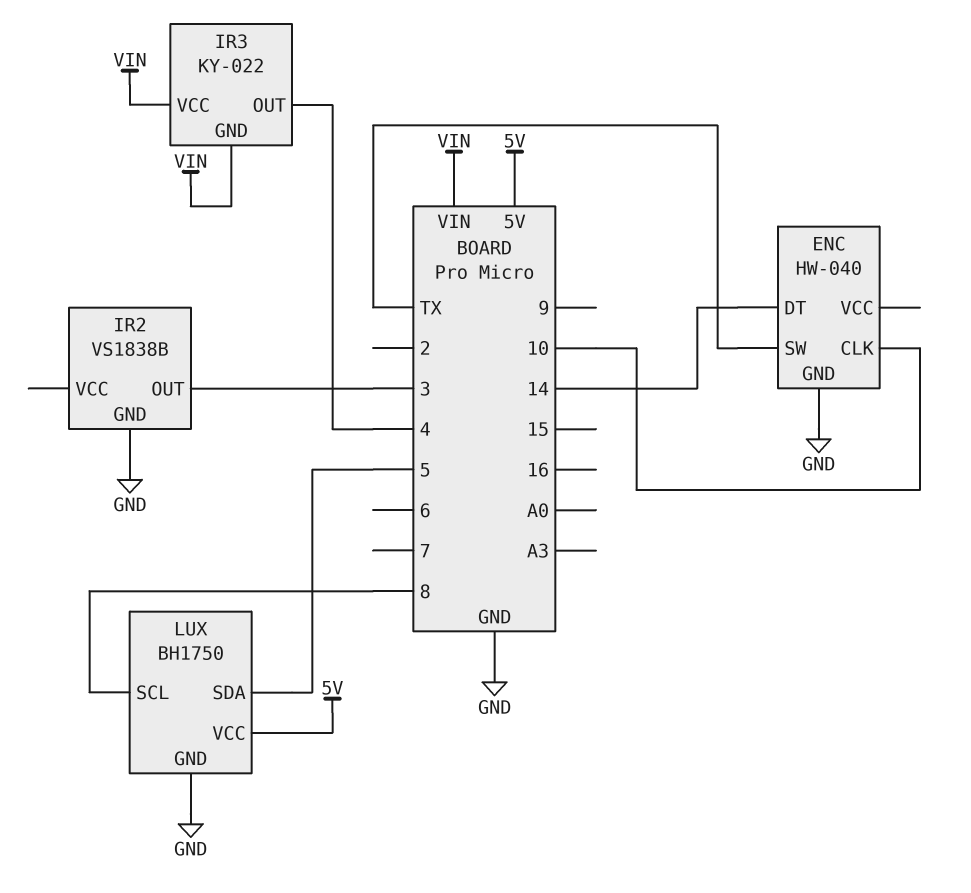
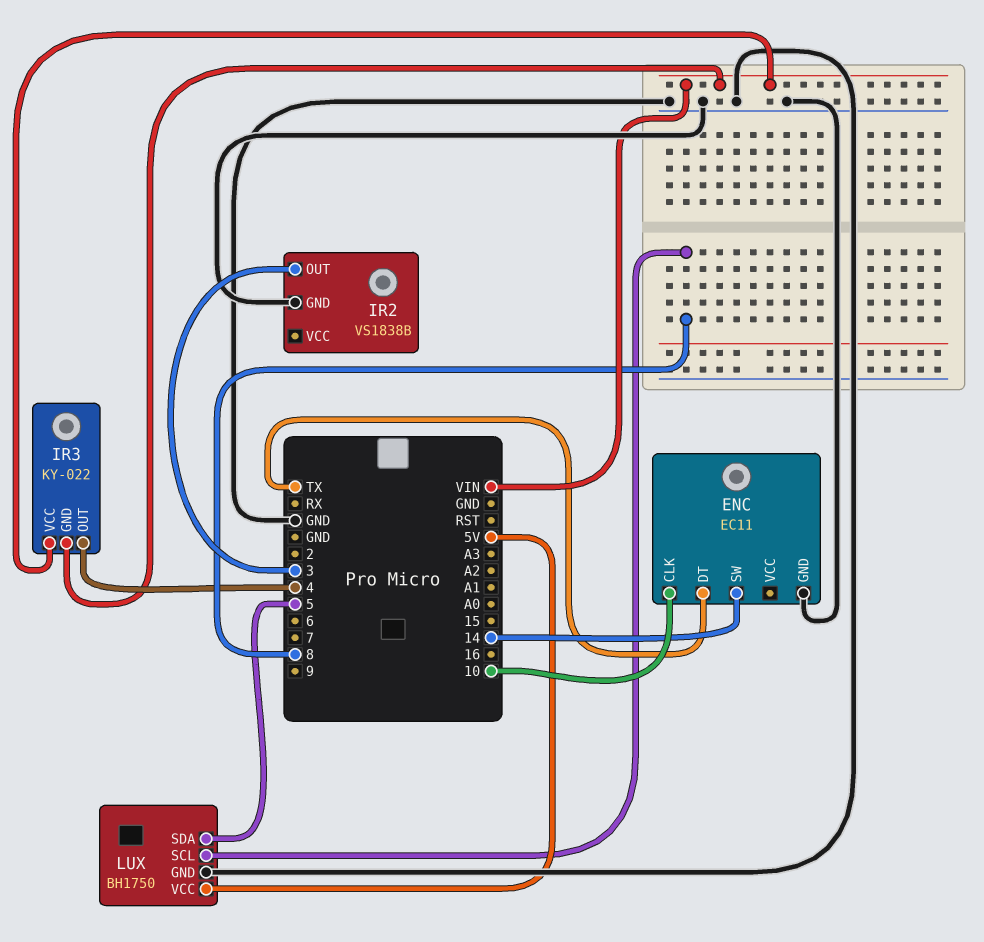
ENC: HW-040 -> EC11
ENC pin DT: 14 -> TX
ENC pin SW: TX -> 14

